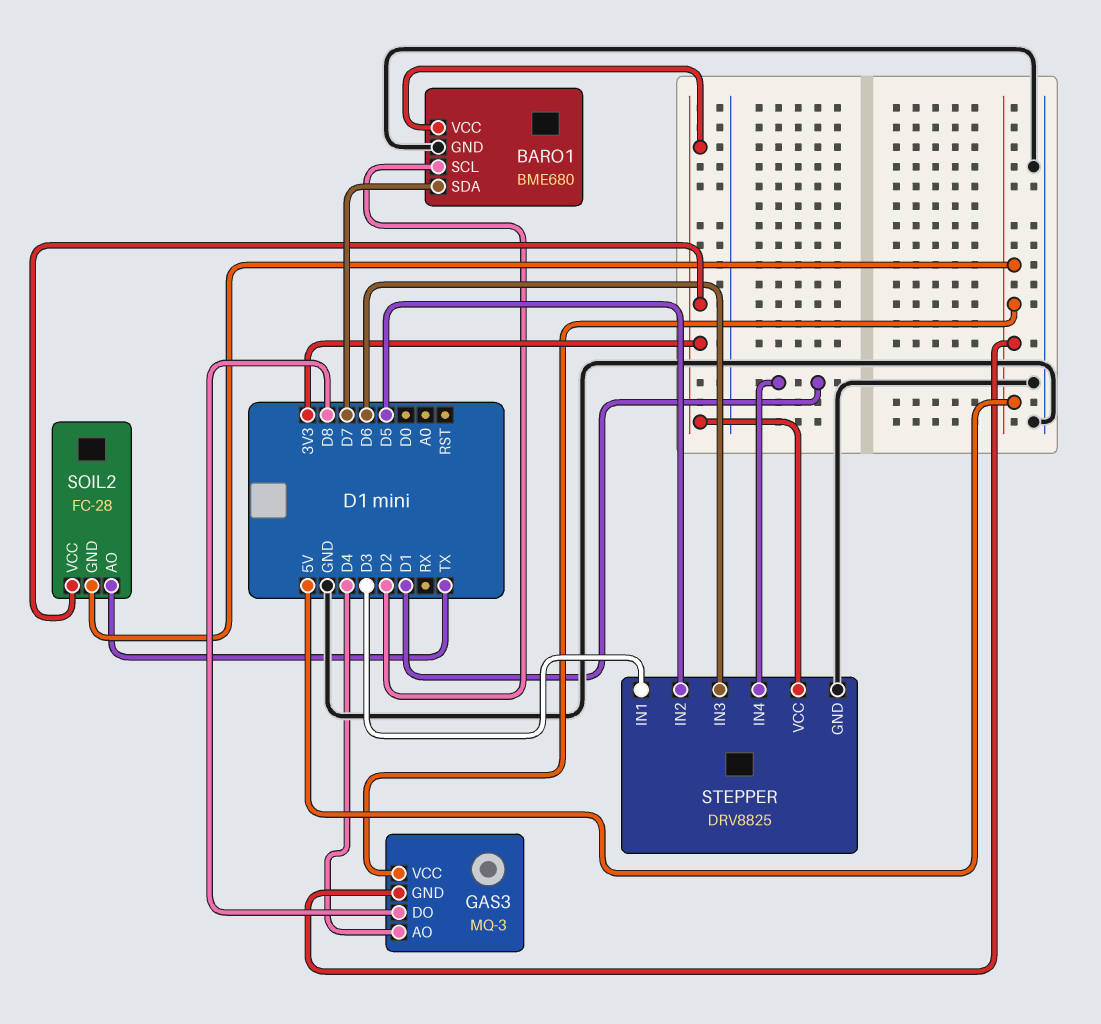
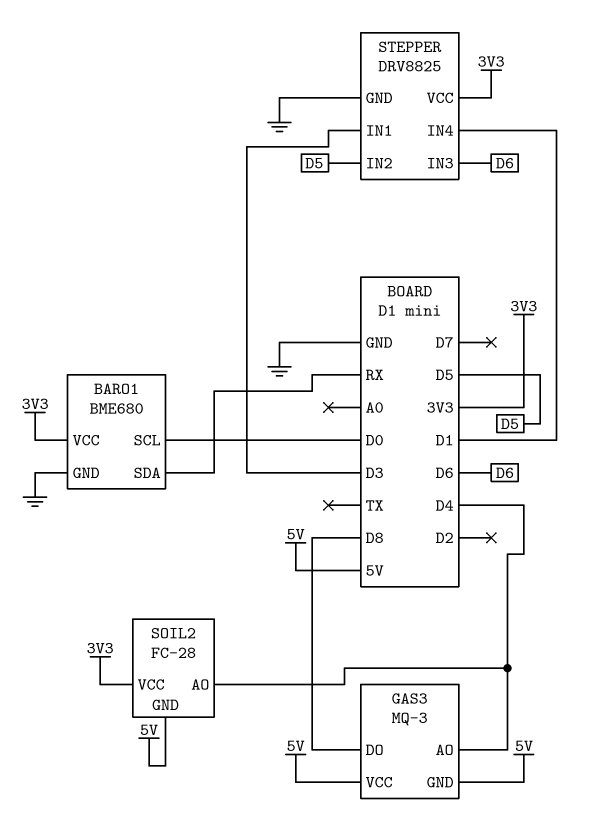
BARO1 pin SCL: D2 -> D0
BARO1 pin SDA: D7 -> RX
SOIL2 pin AO: TX -> D4

